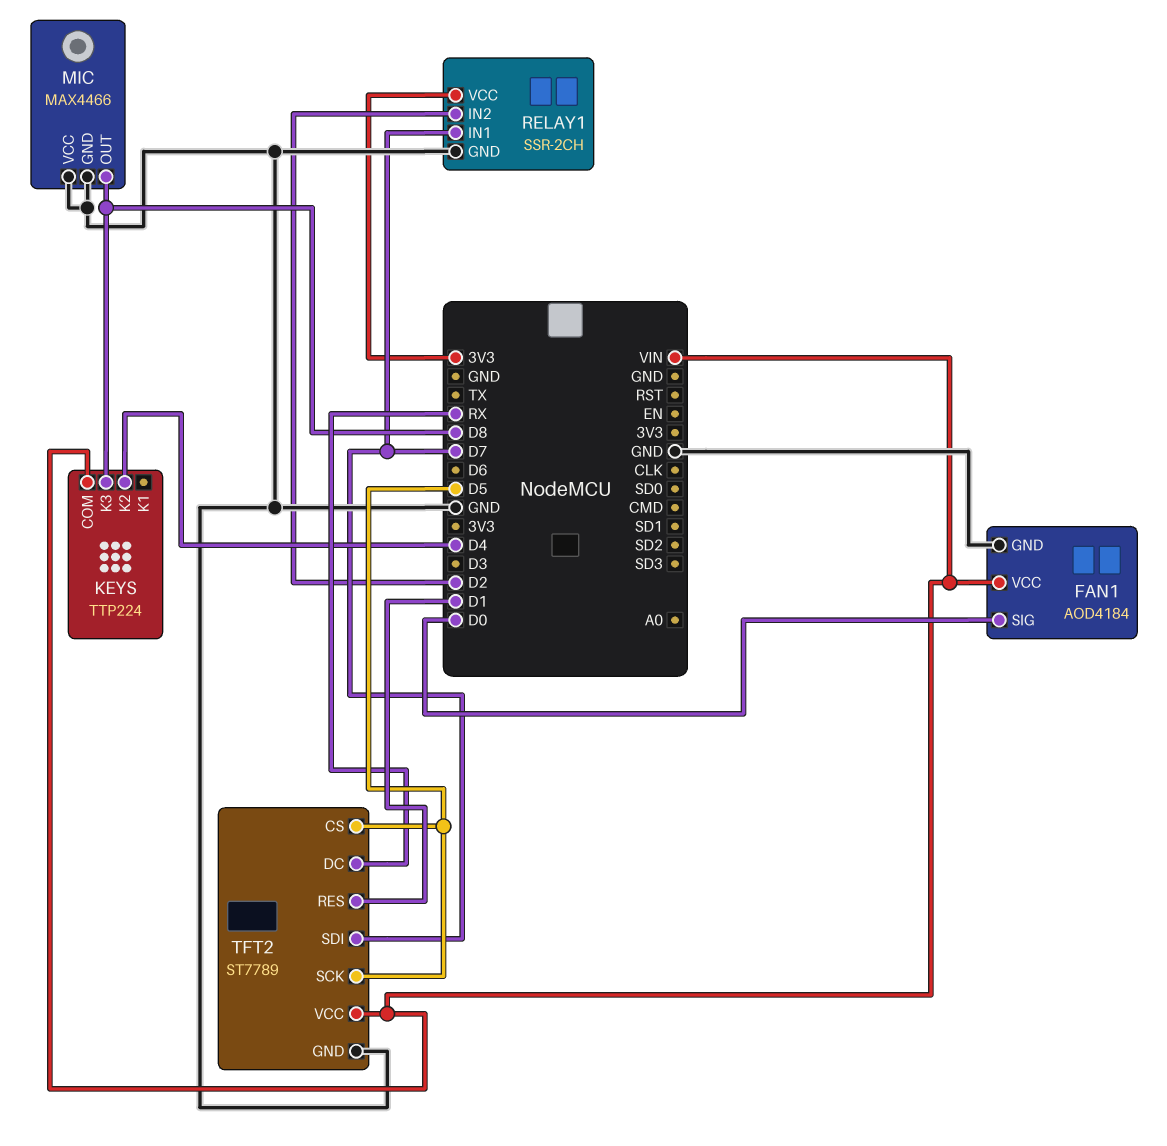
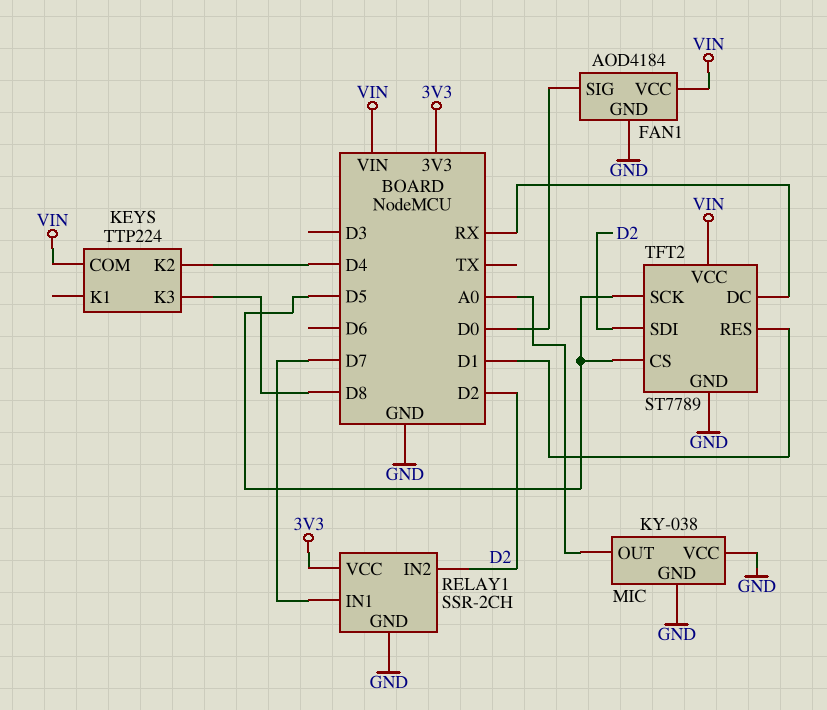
MIC: MAX4466 -> KY-038
MIC pin OUT: D8 -> A0
TFT2 pin SDI: D7 -> D2

